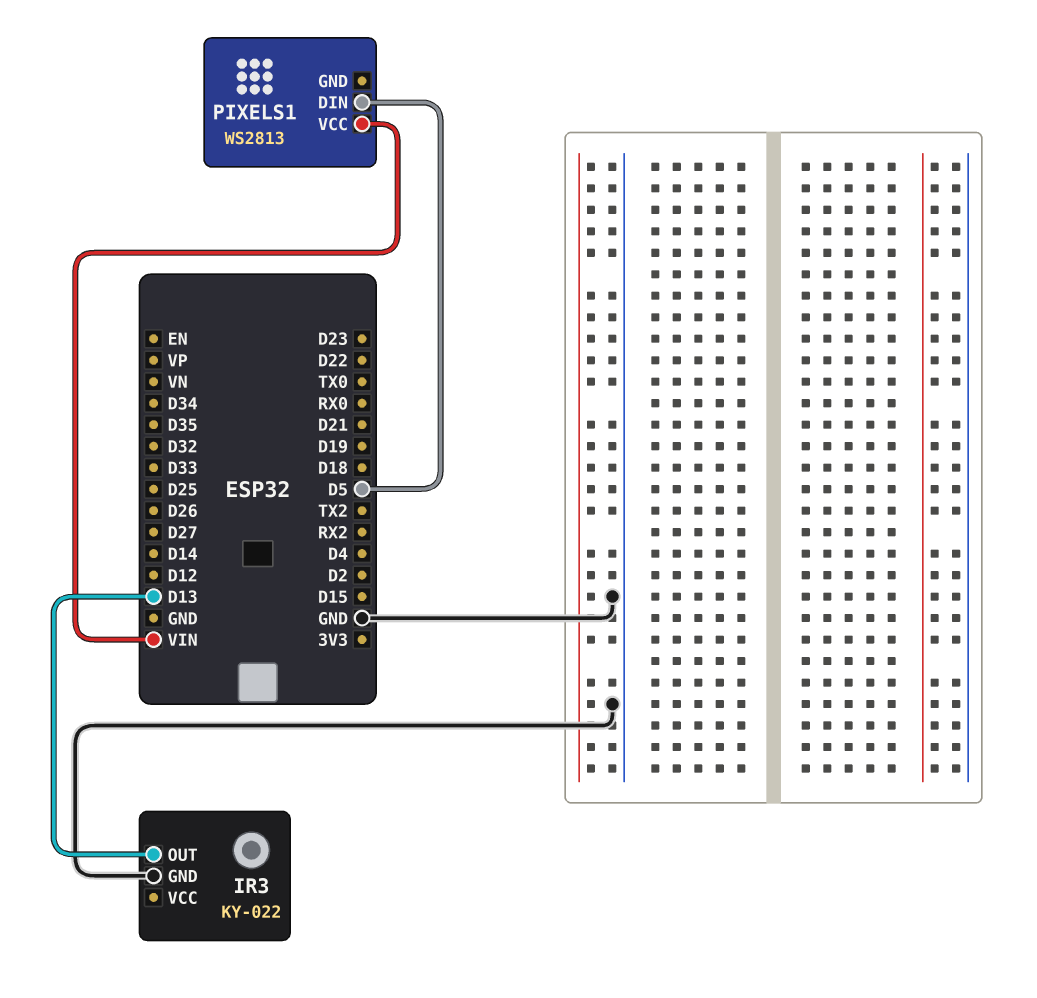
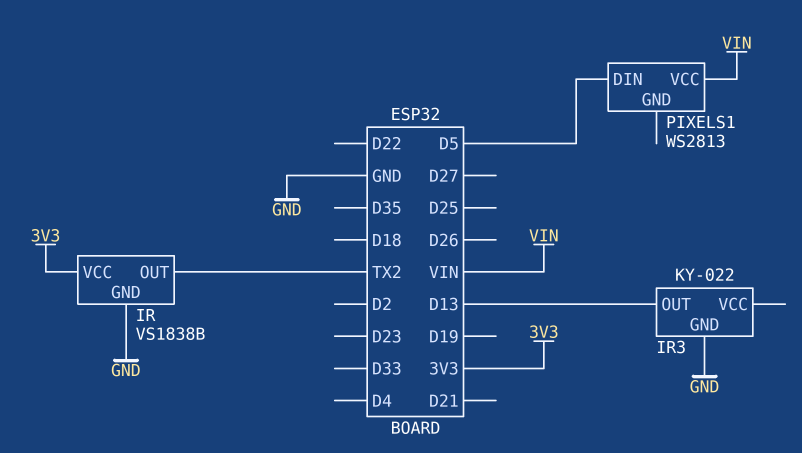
IR: none -> VS1838B
IR pin GND: none -> GND
IR pin OUT: none -> TX2
IR pin VCC: none -> 3V3

